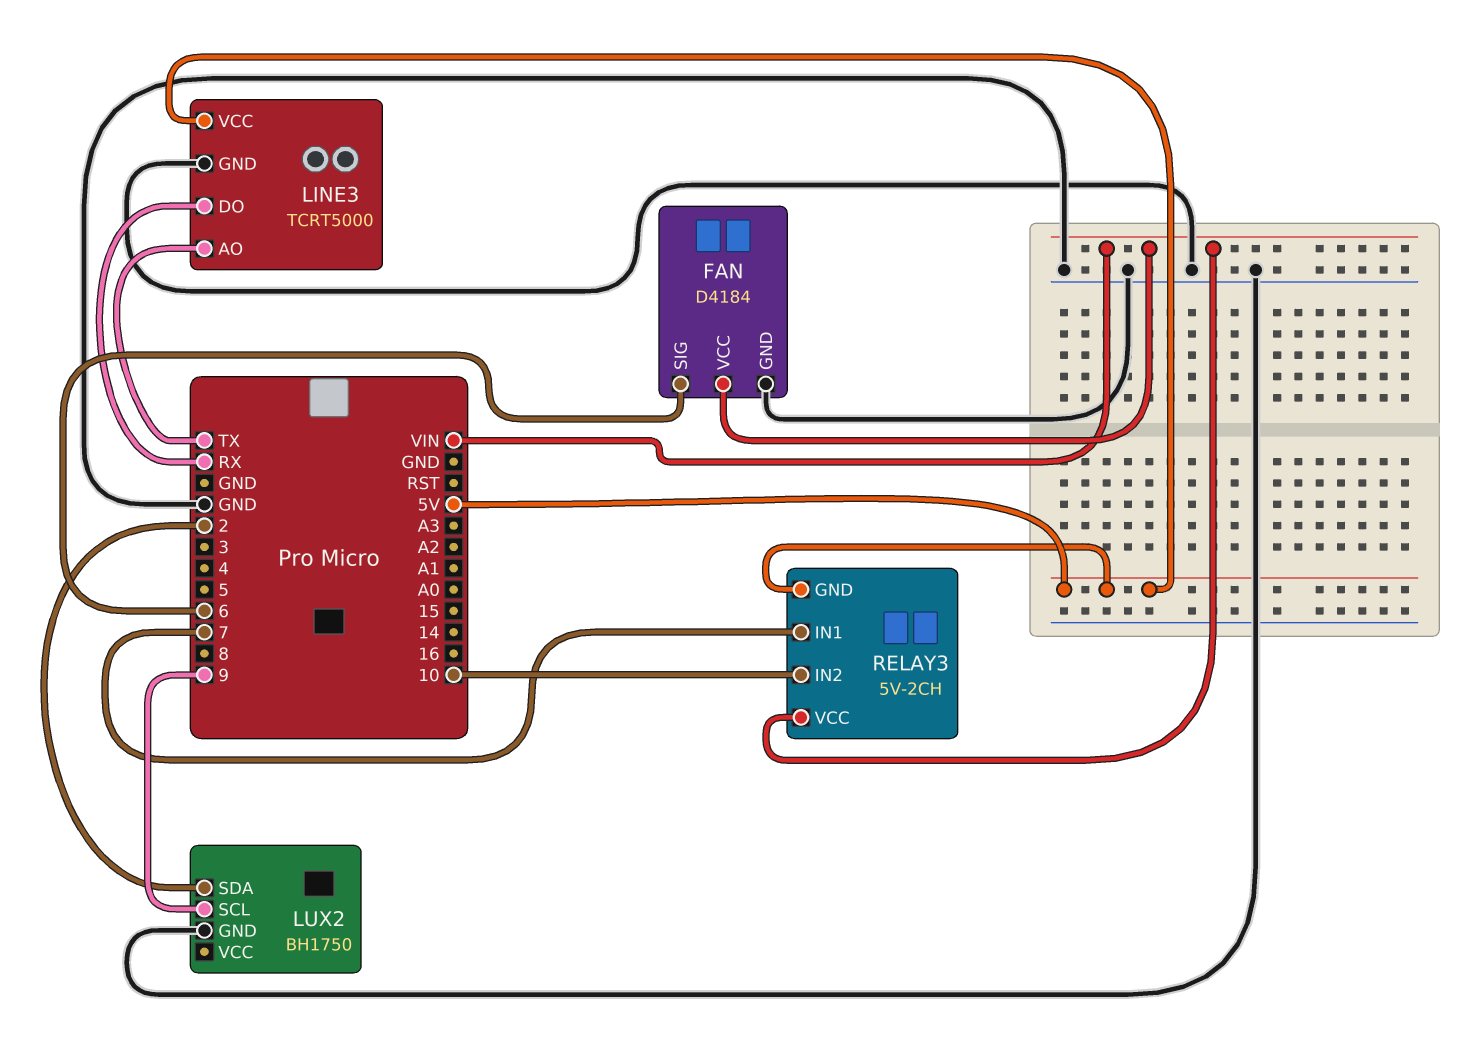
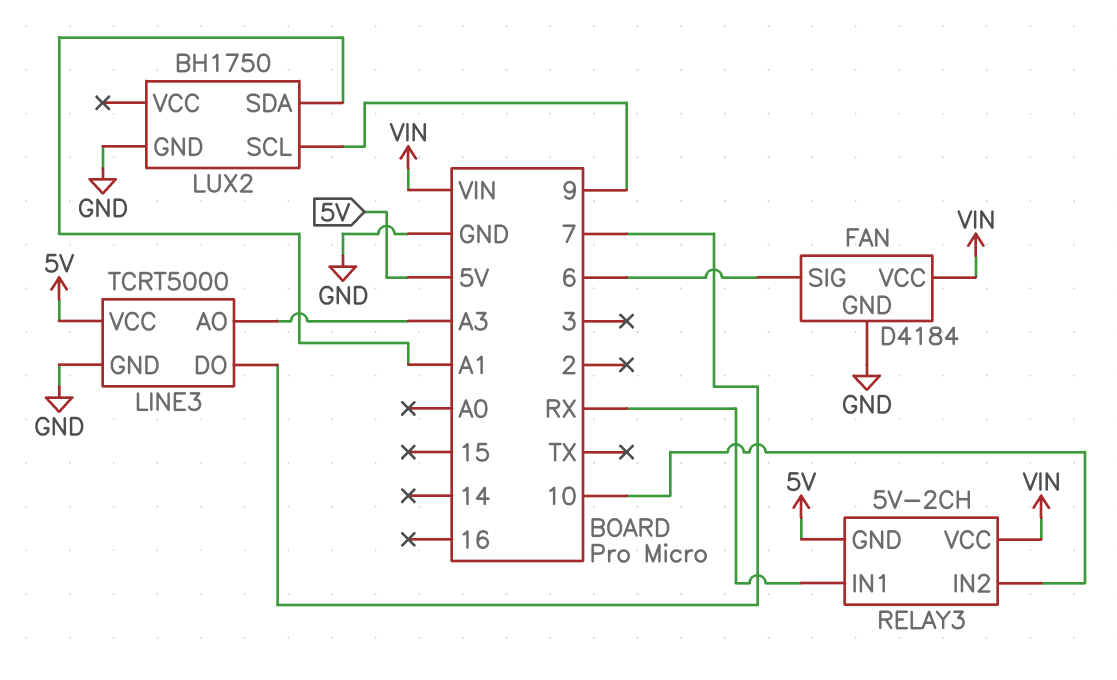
LINE3 pin AO: TX -> A3
LINE3 pin DO: RX -> 7
LUX2 pin SDA: 2 -> A1
RELAY3 pin IN1: 7 -> RX

